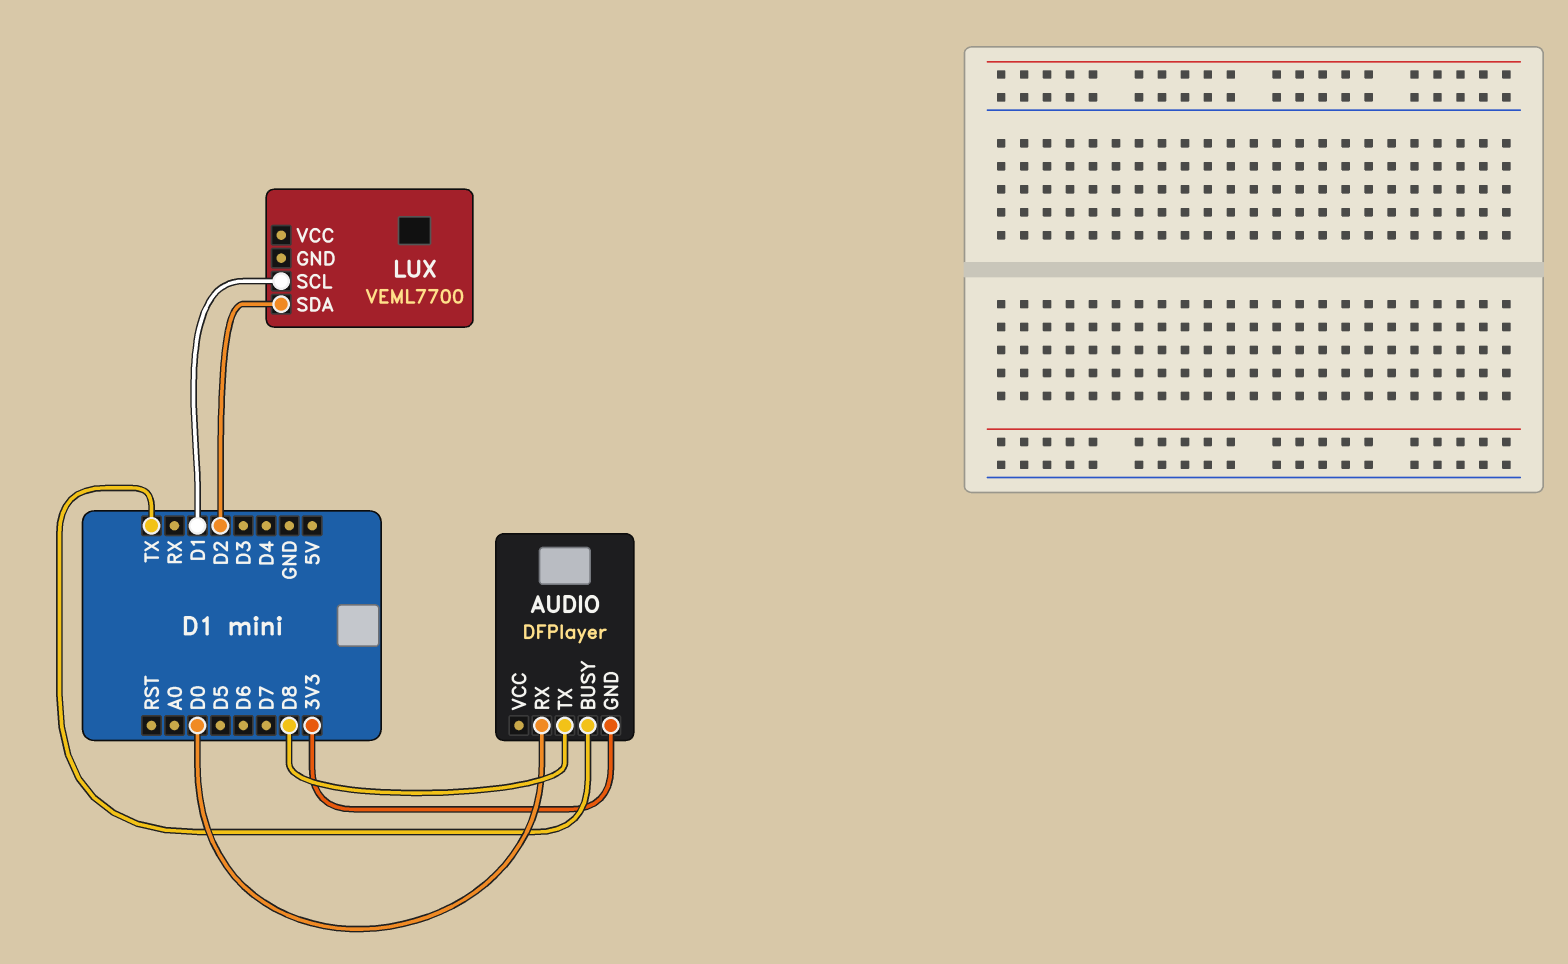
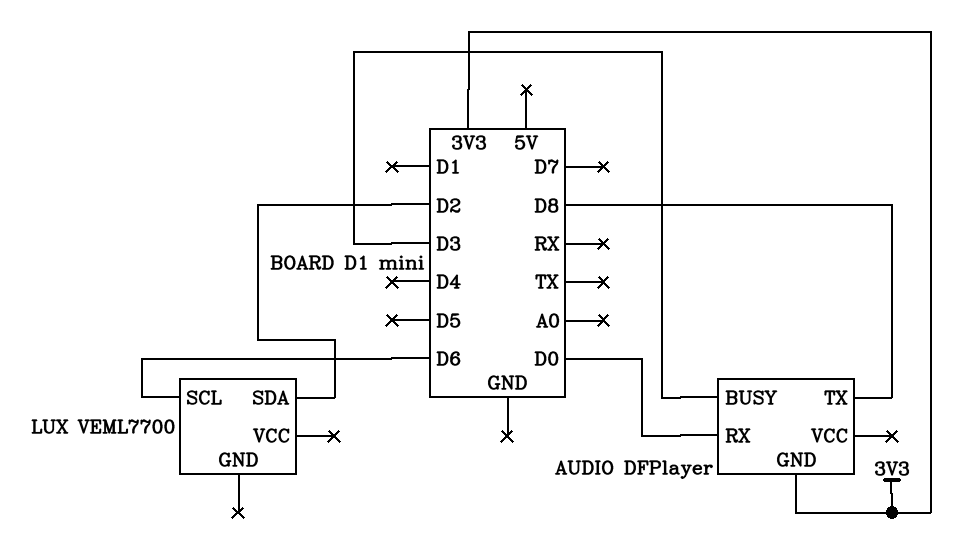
AUDIO pin BUSY: TX -> D3
LUX pin SCL: D1 -> D6

